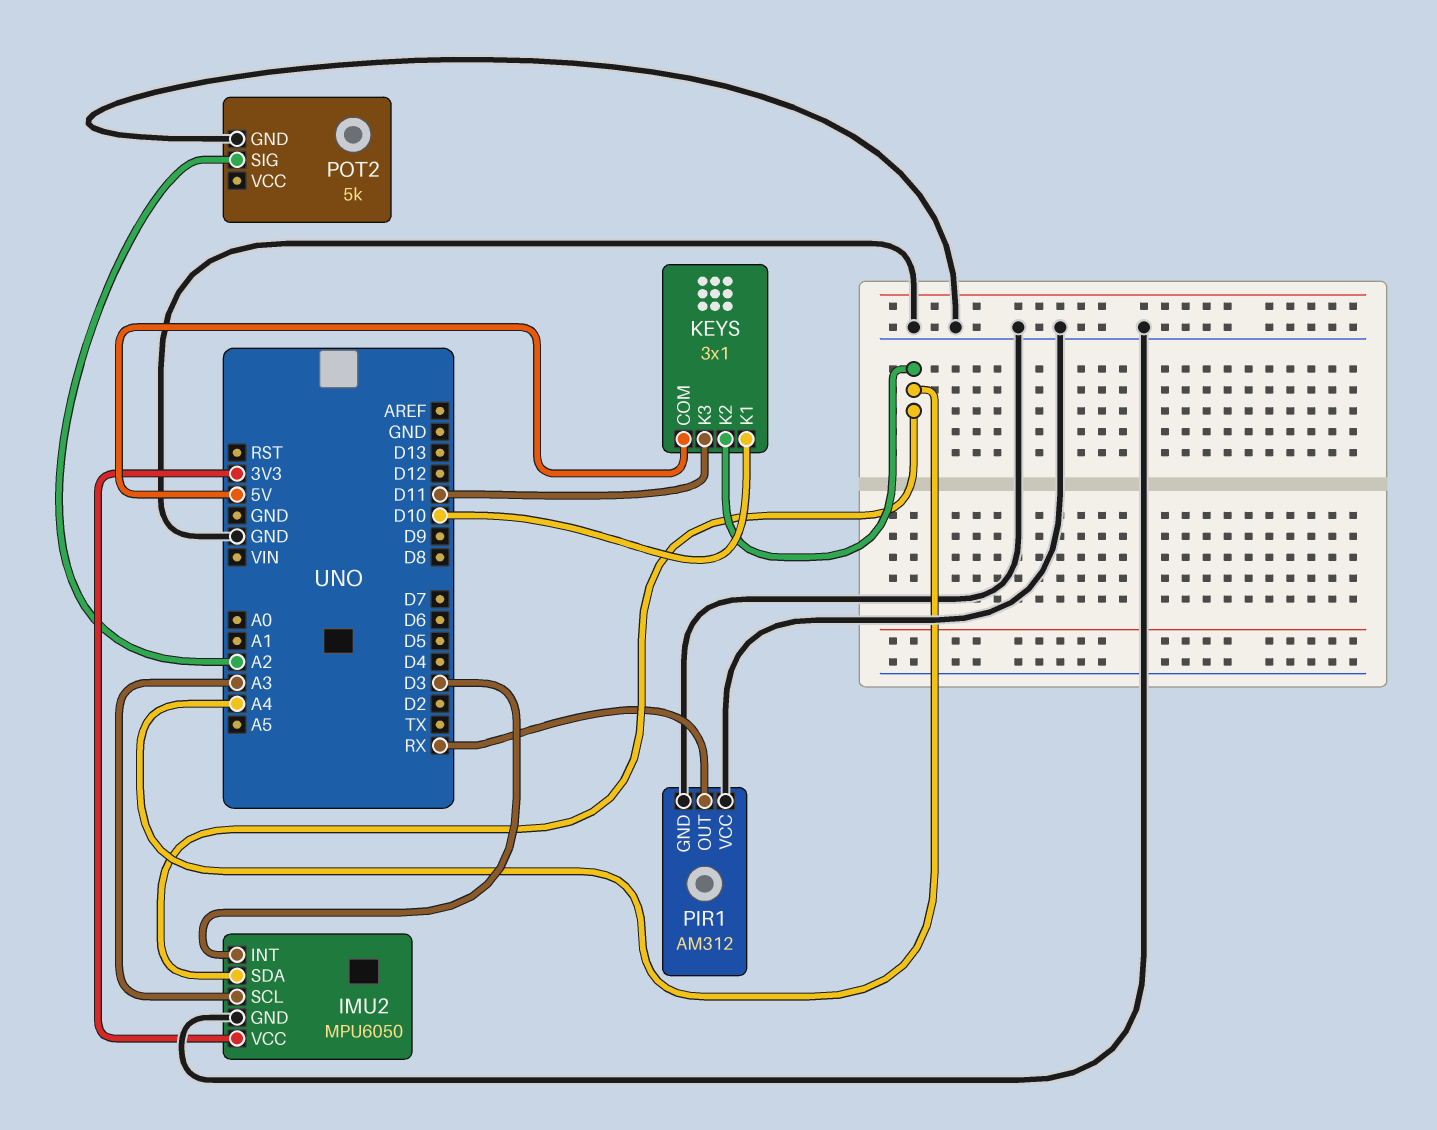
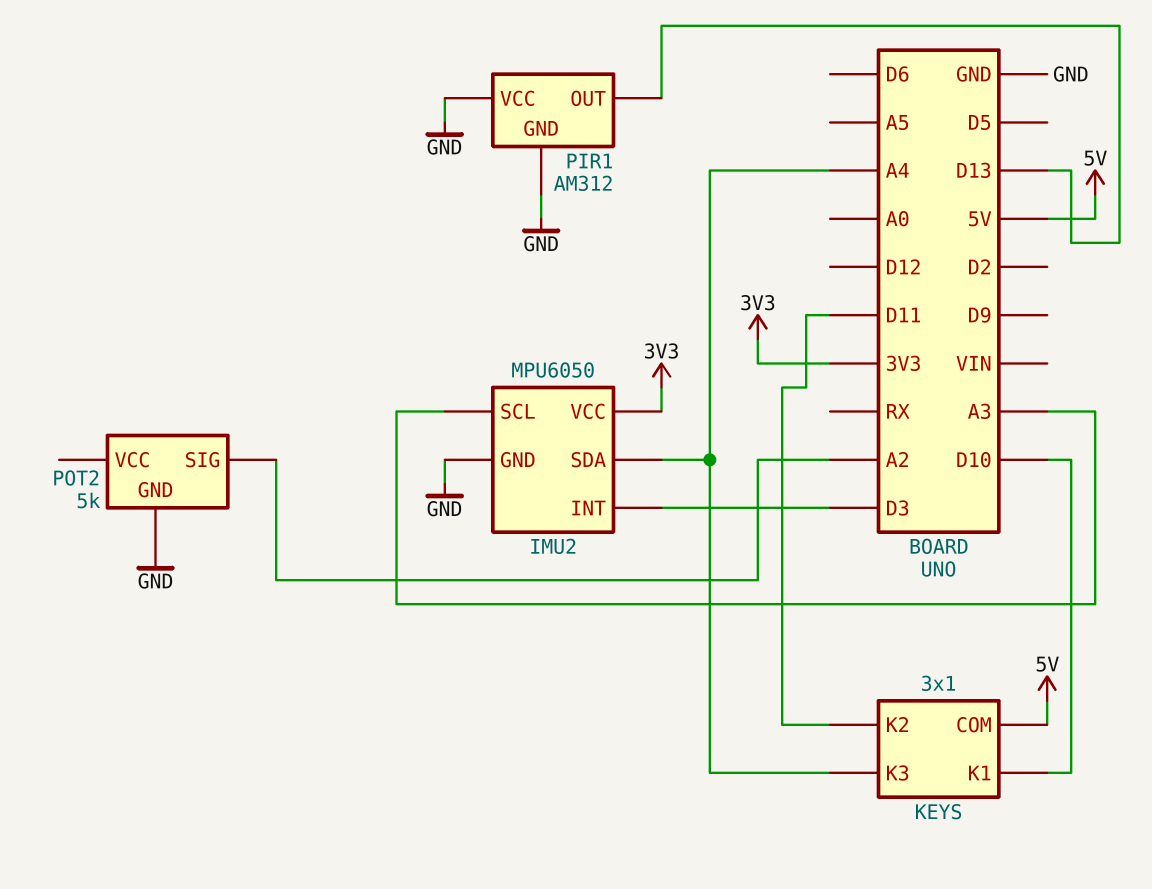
KEYS pin K2: A4 -> D11
KEYS pin K3: D11 -> A4
PIR1 pin OUT: RX -> D13

